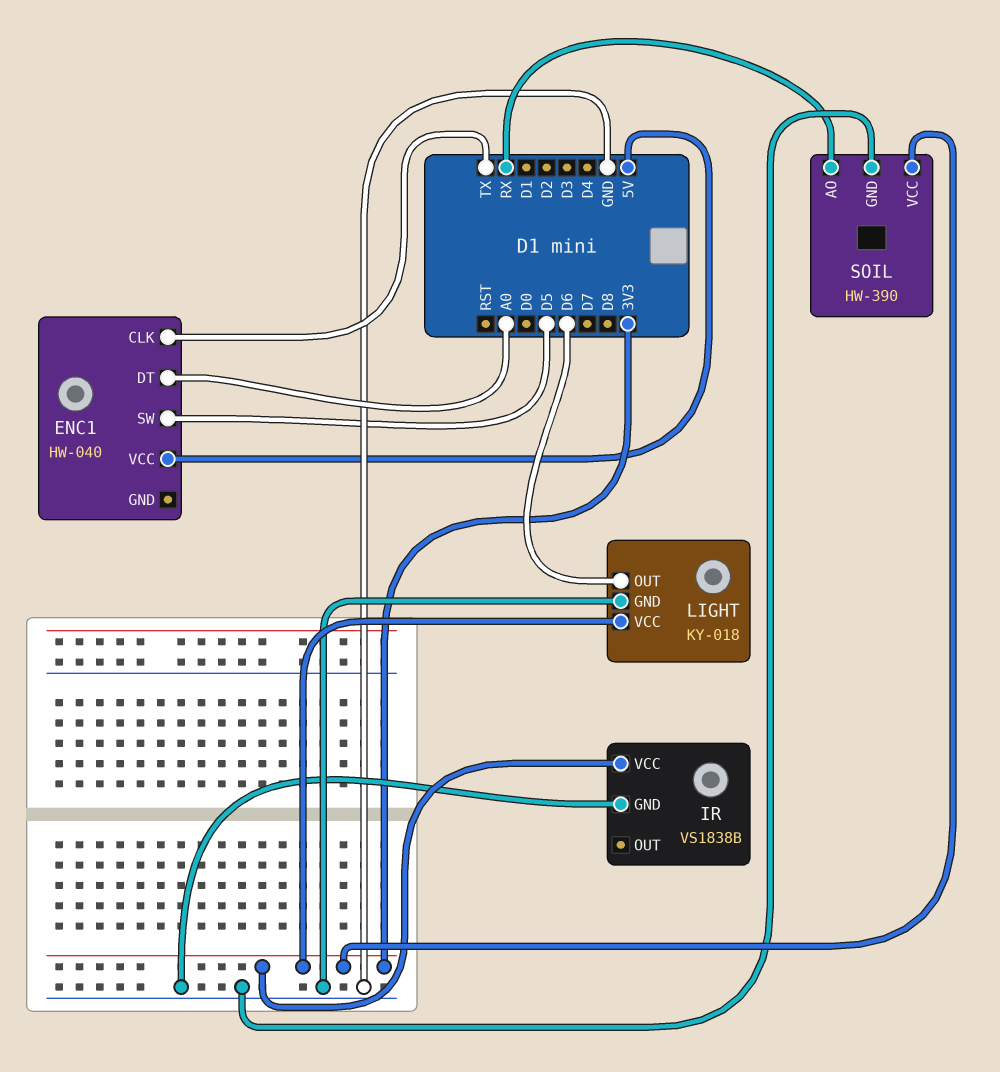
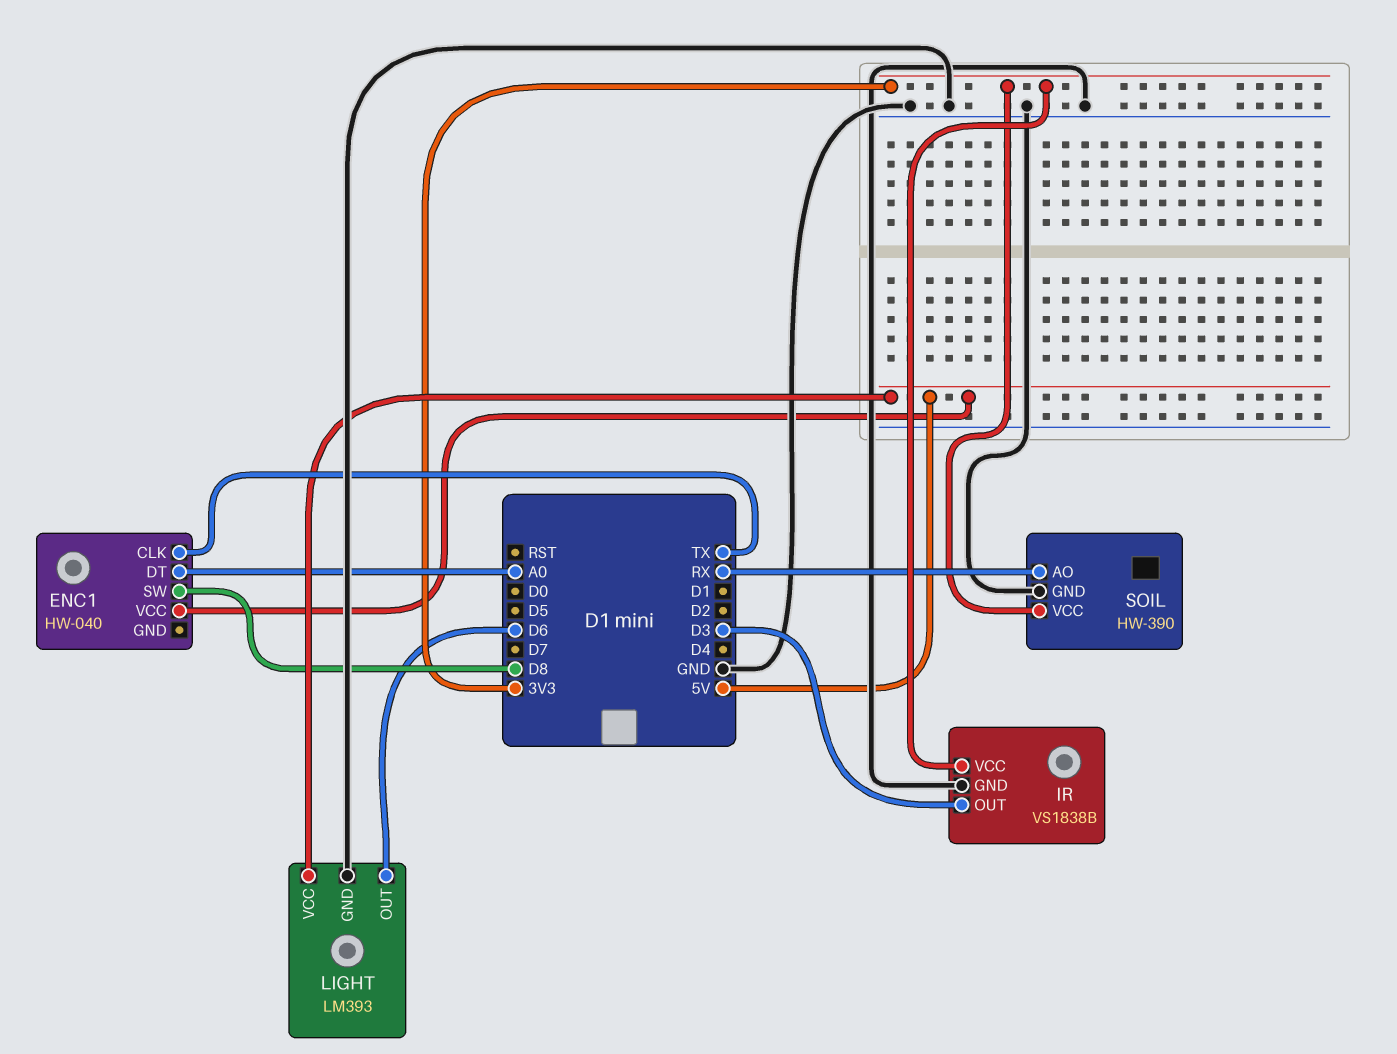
ENC1 pin SW: D5 -> D8
IR pin OUT: none -> D3
LIGHT: KY-018 -> LM393
LIGHT pin VCC: 3V3 -> 5V

